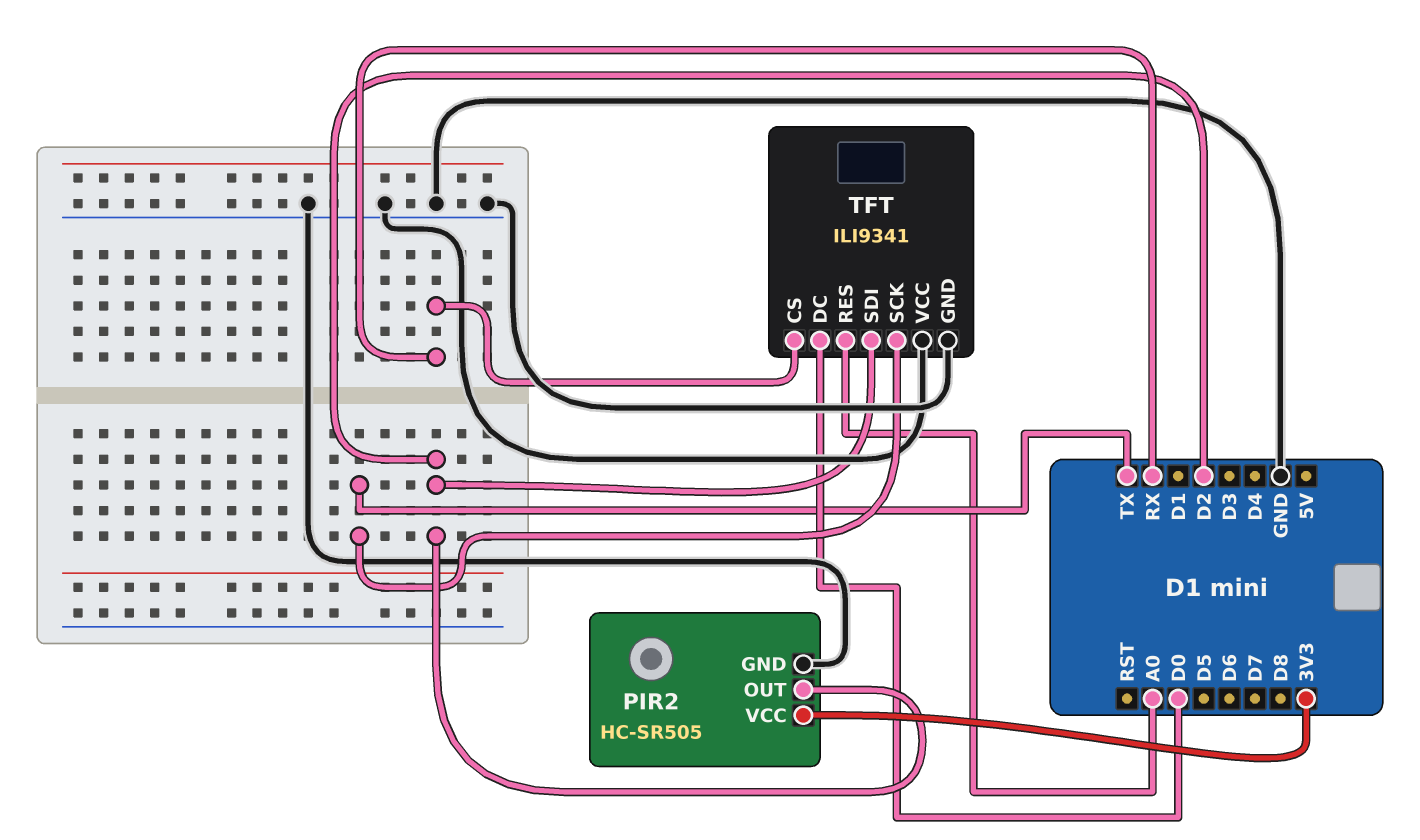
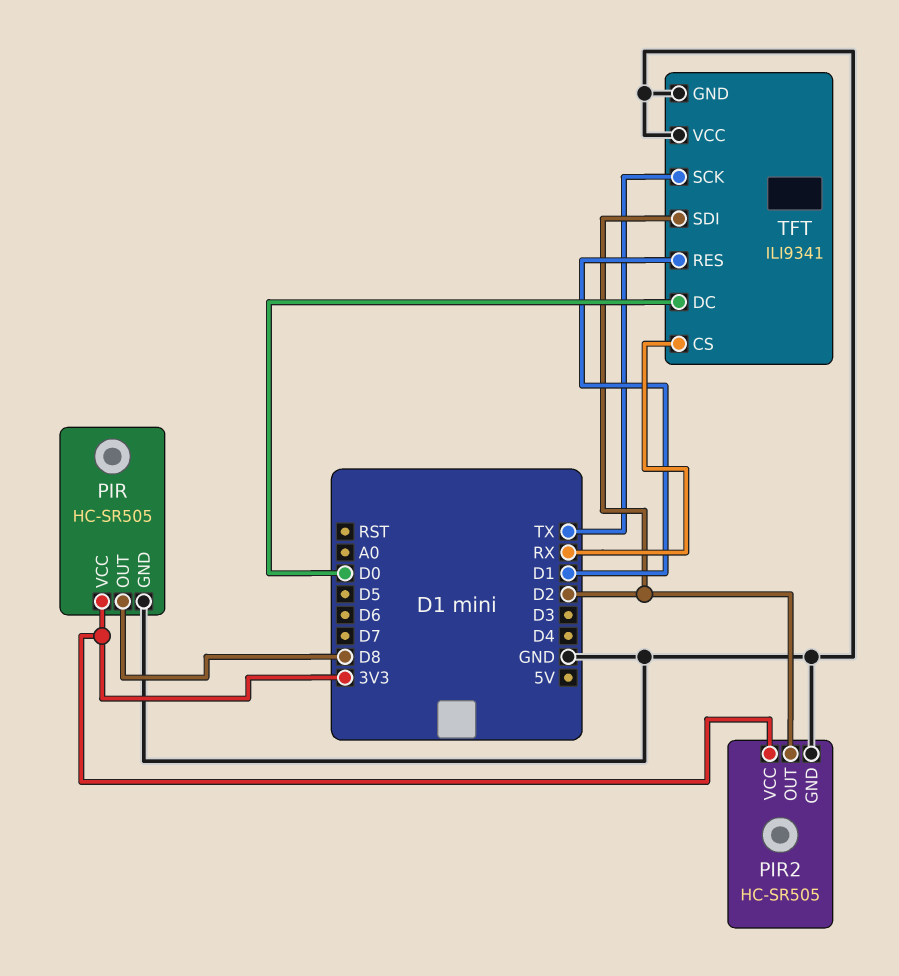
PIR: none -> HC-SR505
PIR pin GND: none -> GND
PIR pin OUT: none -> D8
PIR pin VCC: none -> 3V3
TFT pin RES: A0 -> D1

